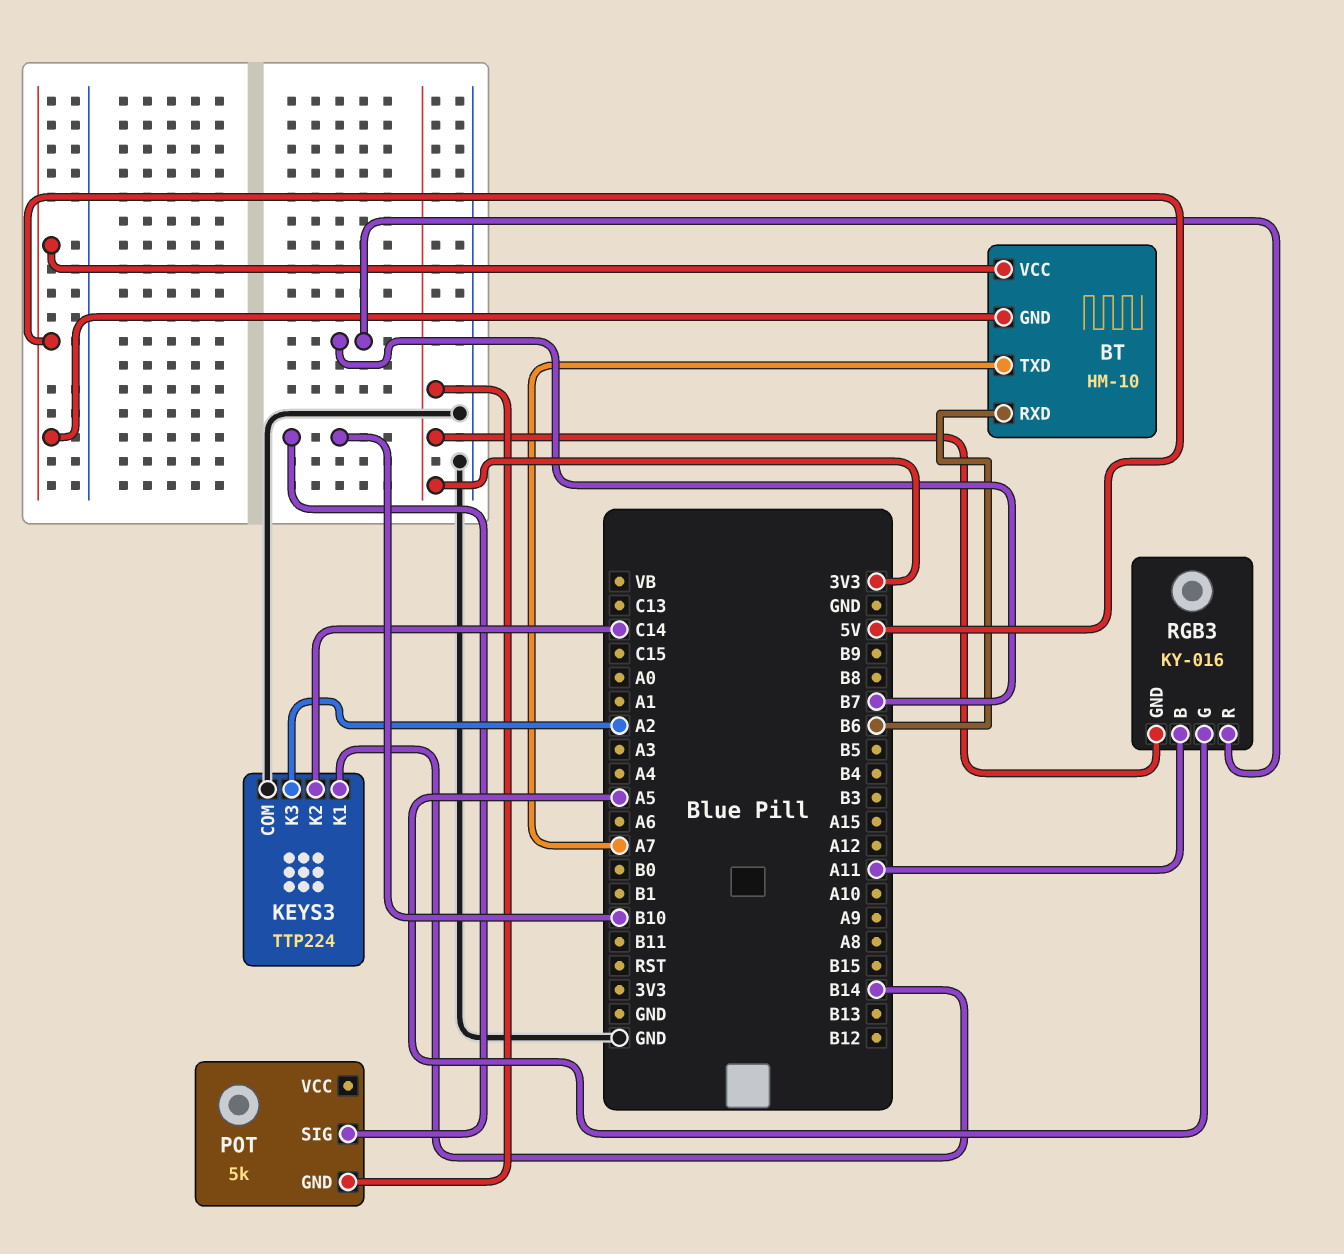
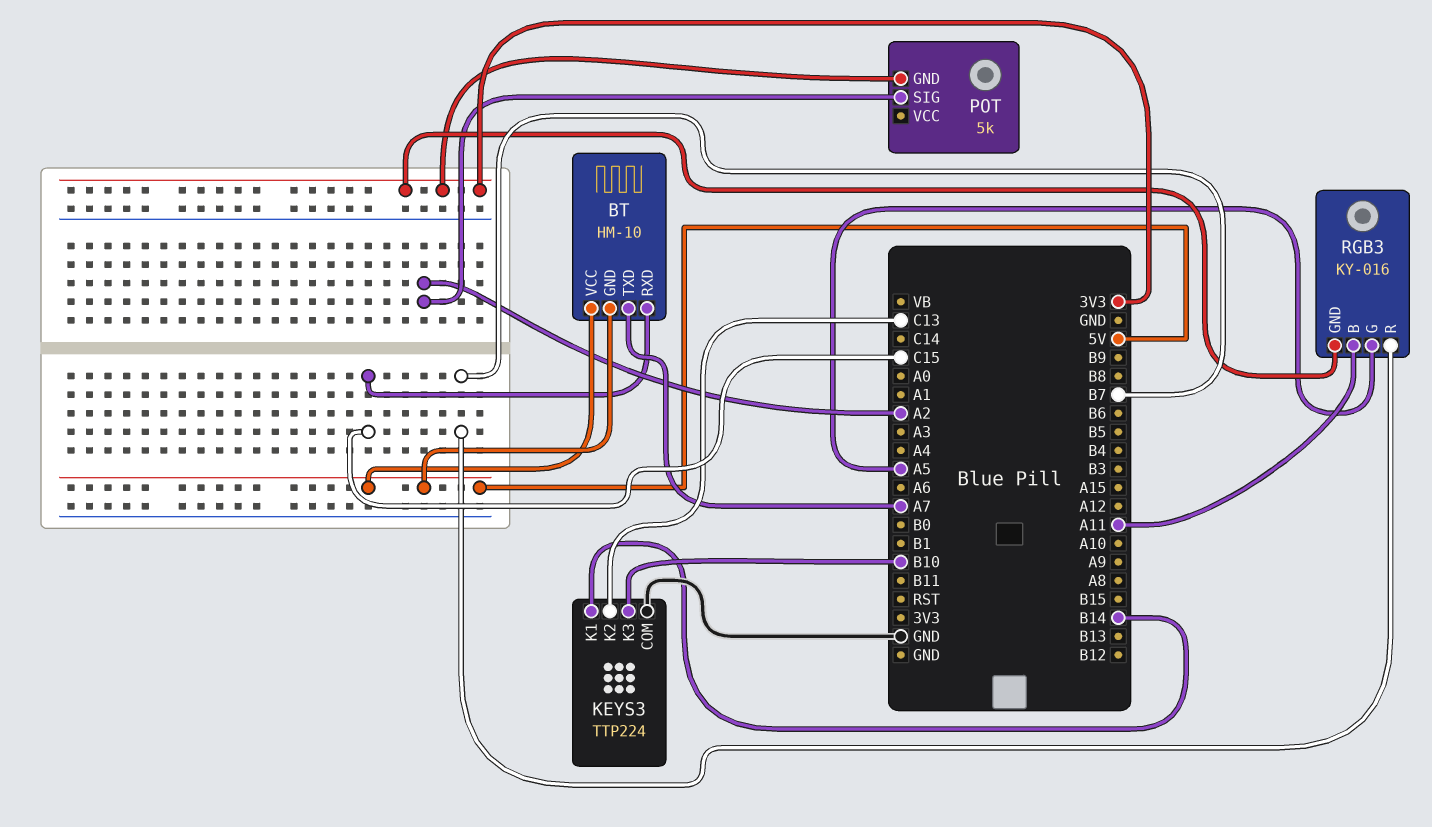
BT pin RXD: B6 -> C15
KEYS3 pin K2: C14 -> C13
KEYS3 pin K3: A2 -> B10
POT pin SIG: B10 -> A2

